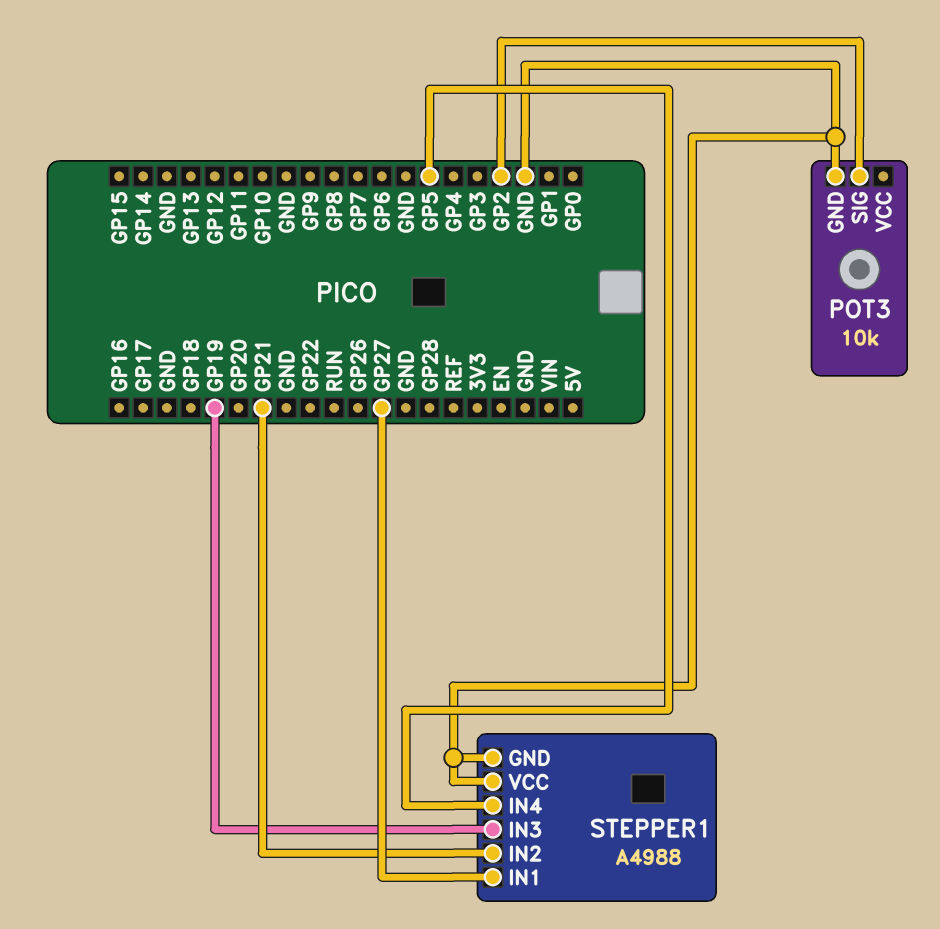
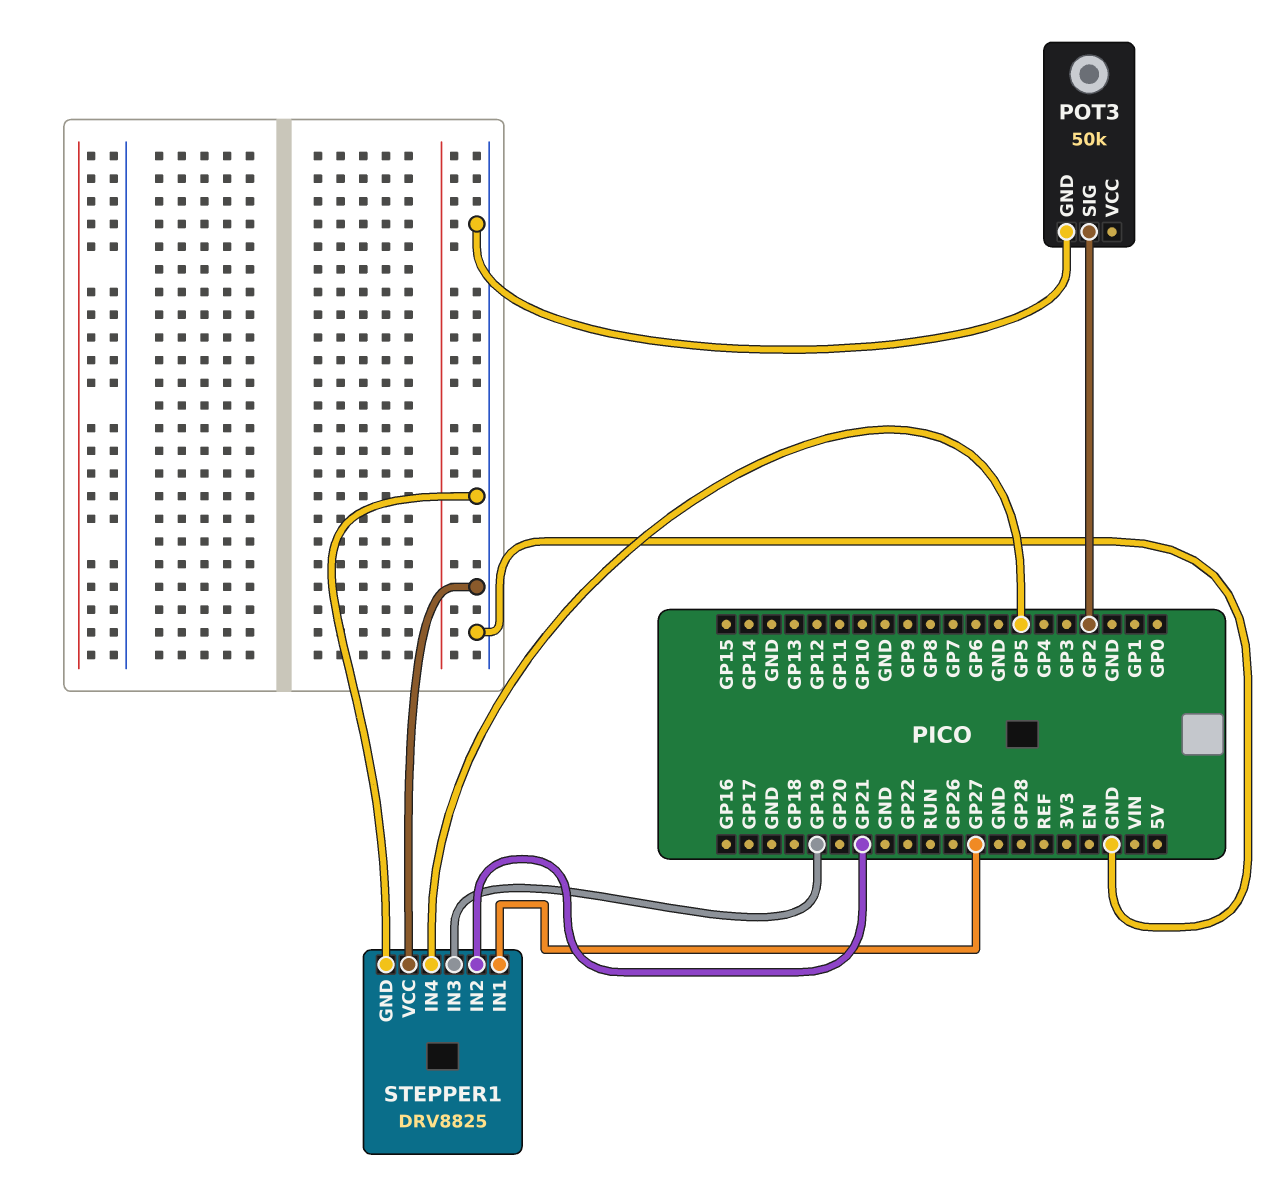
POT3: 10k -> 50k
STEPPER1: A4988 -> DRV8825

